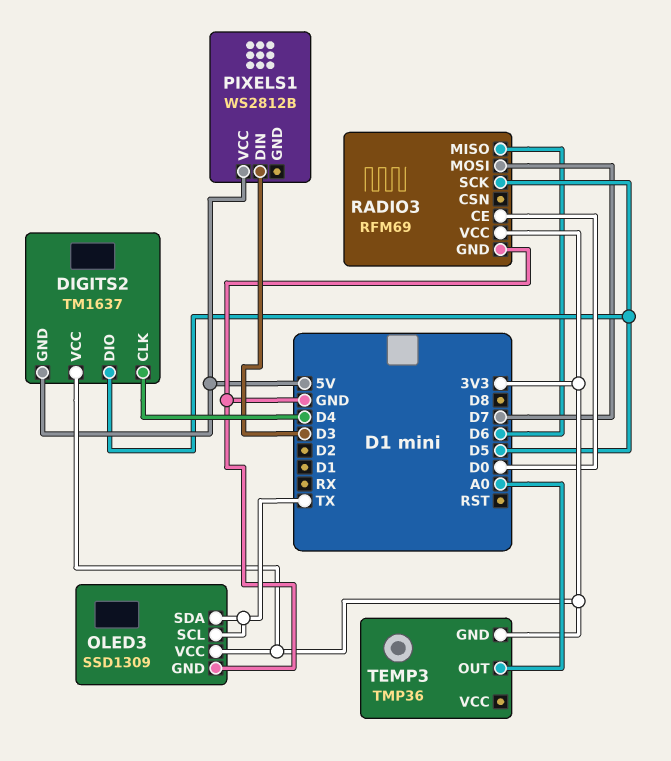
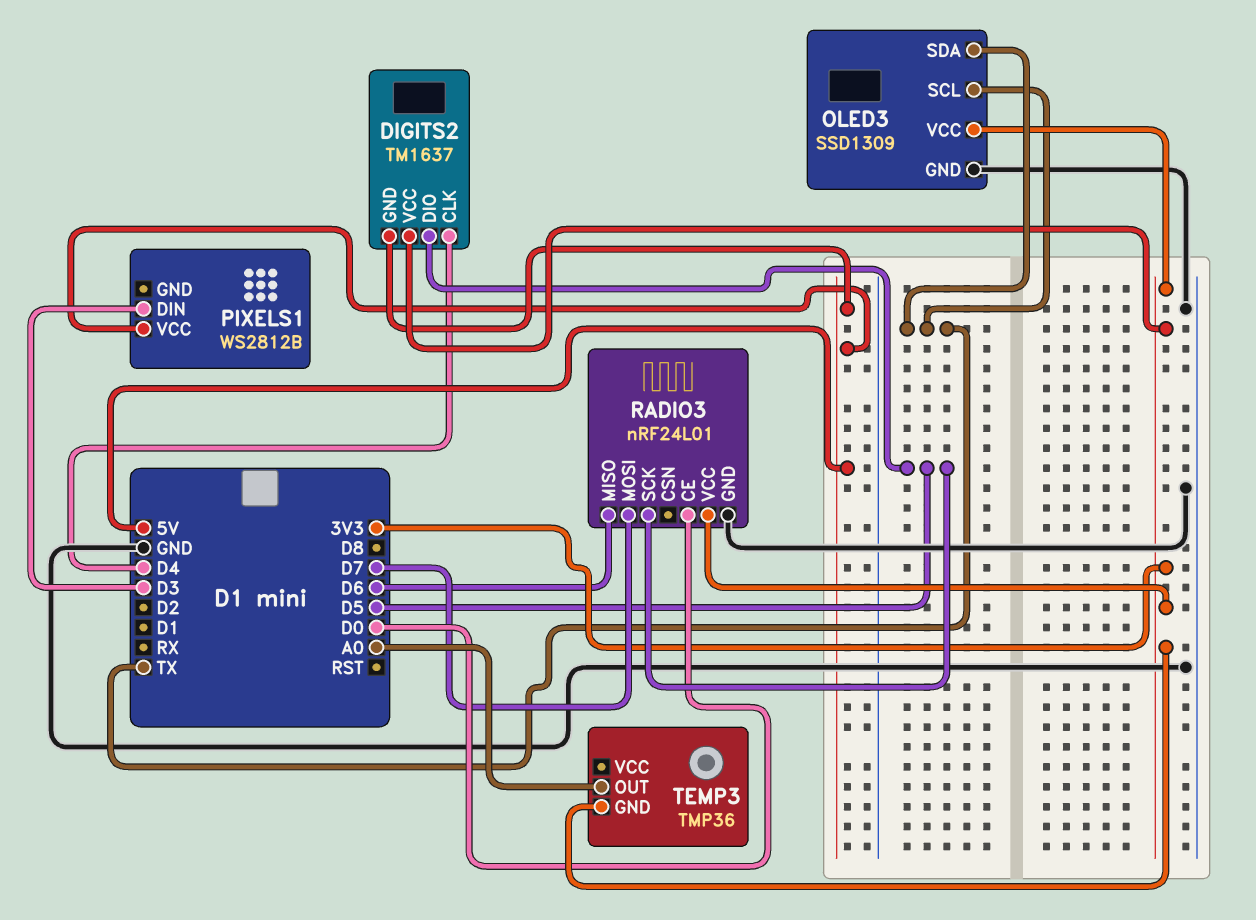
RADIO3: RFM69 -> nRF24L01

